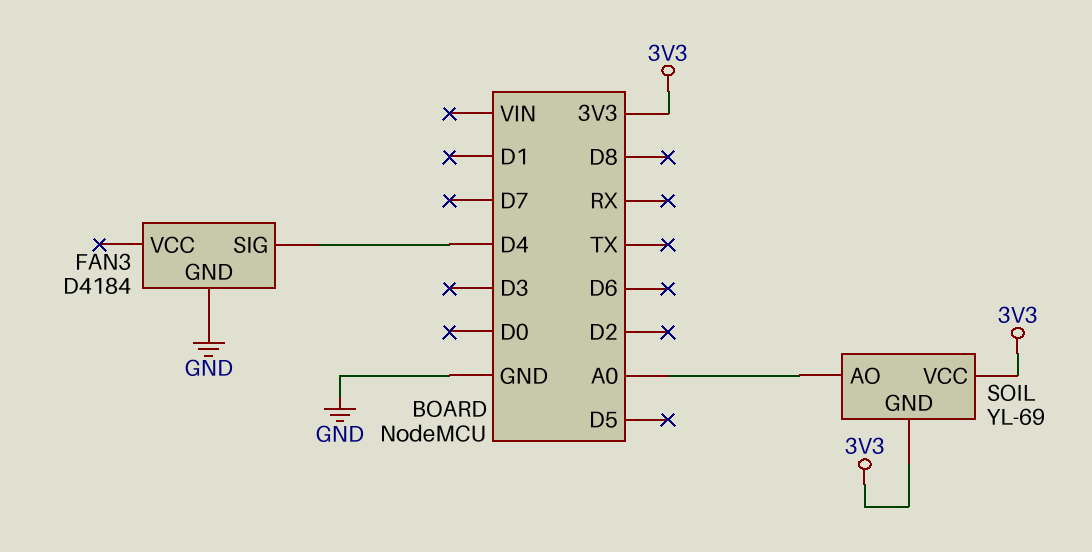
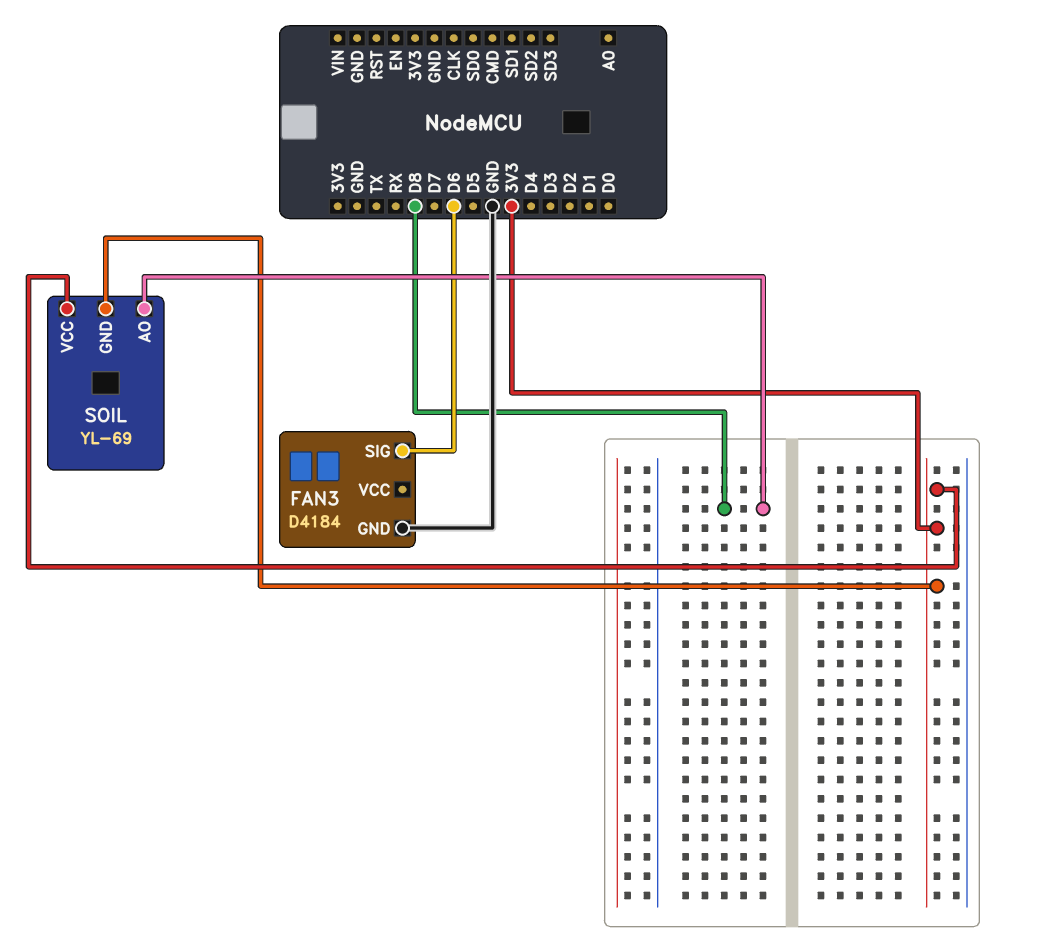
FAN3 pin SIG: D4 -> D6
SOIL pin AO: A0 -> D8

